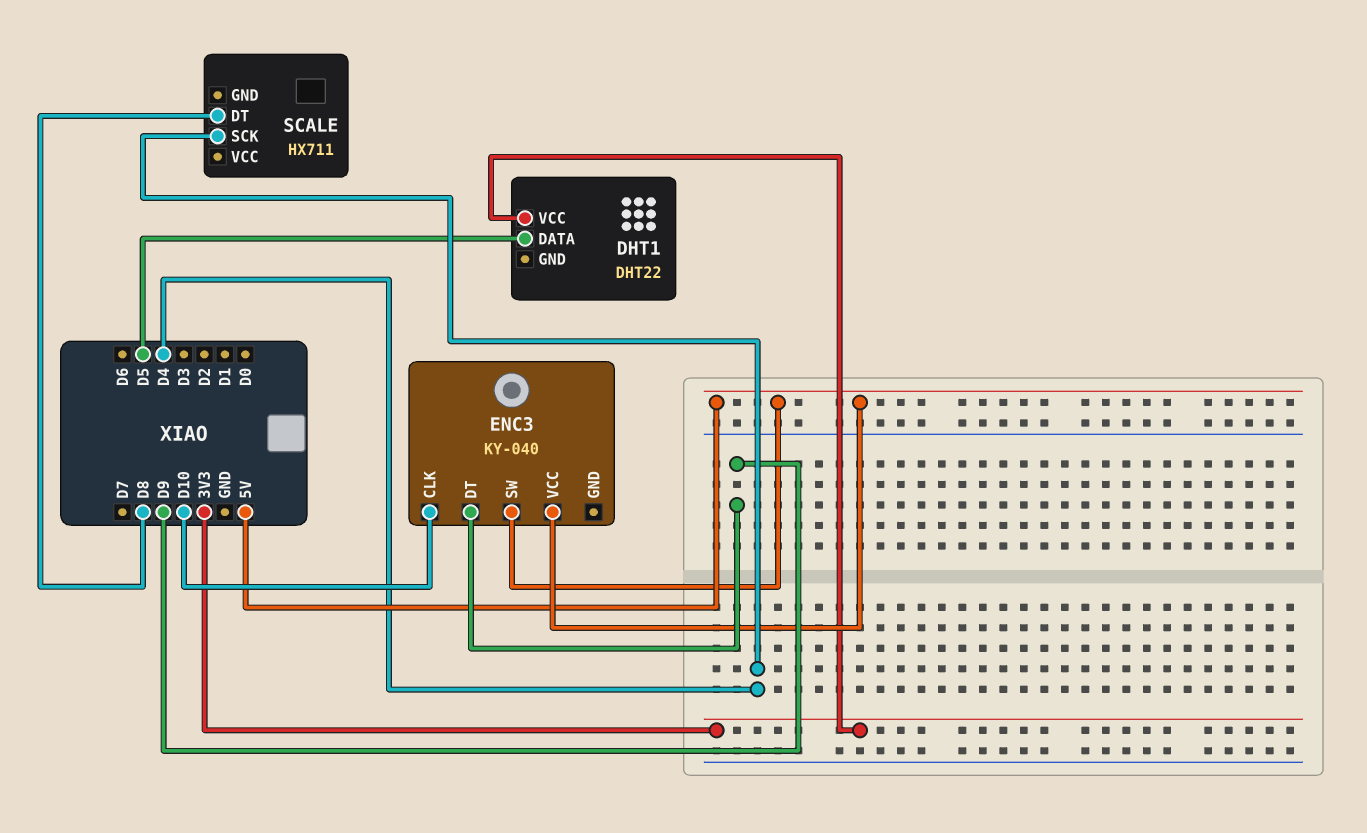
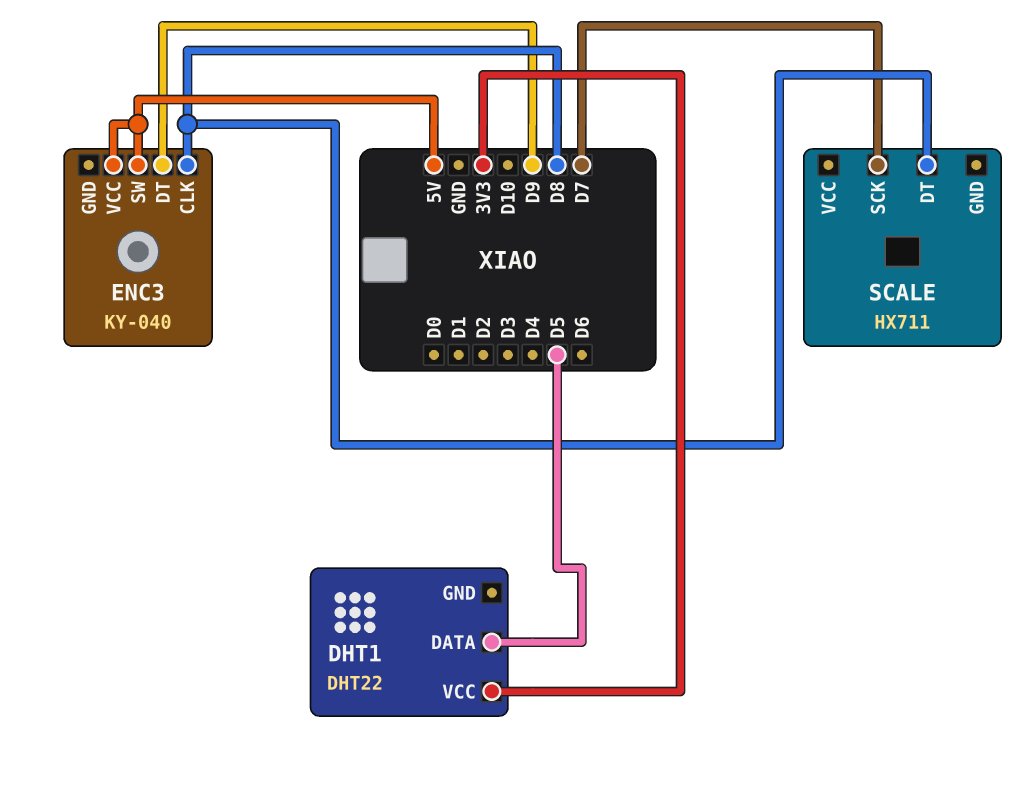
ENC3 pin CLK: D10 -> D8
SCALE pin SCK: D4 -> D7

